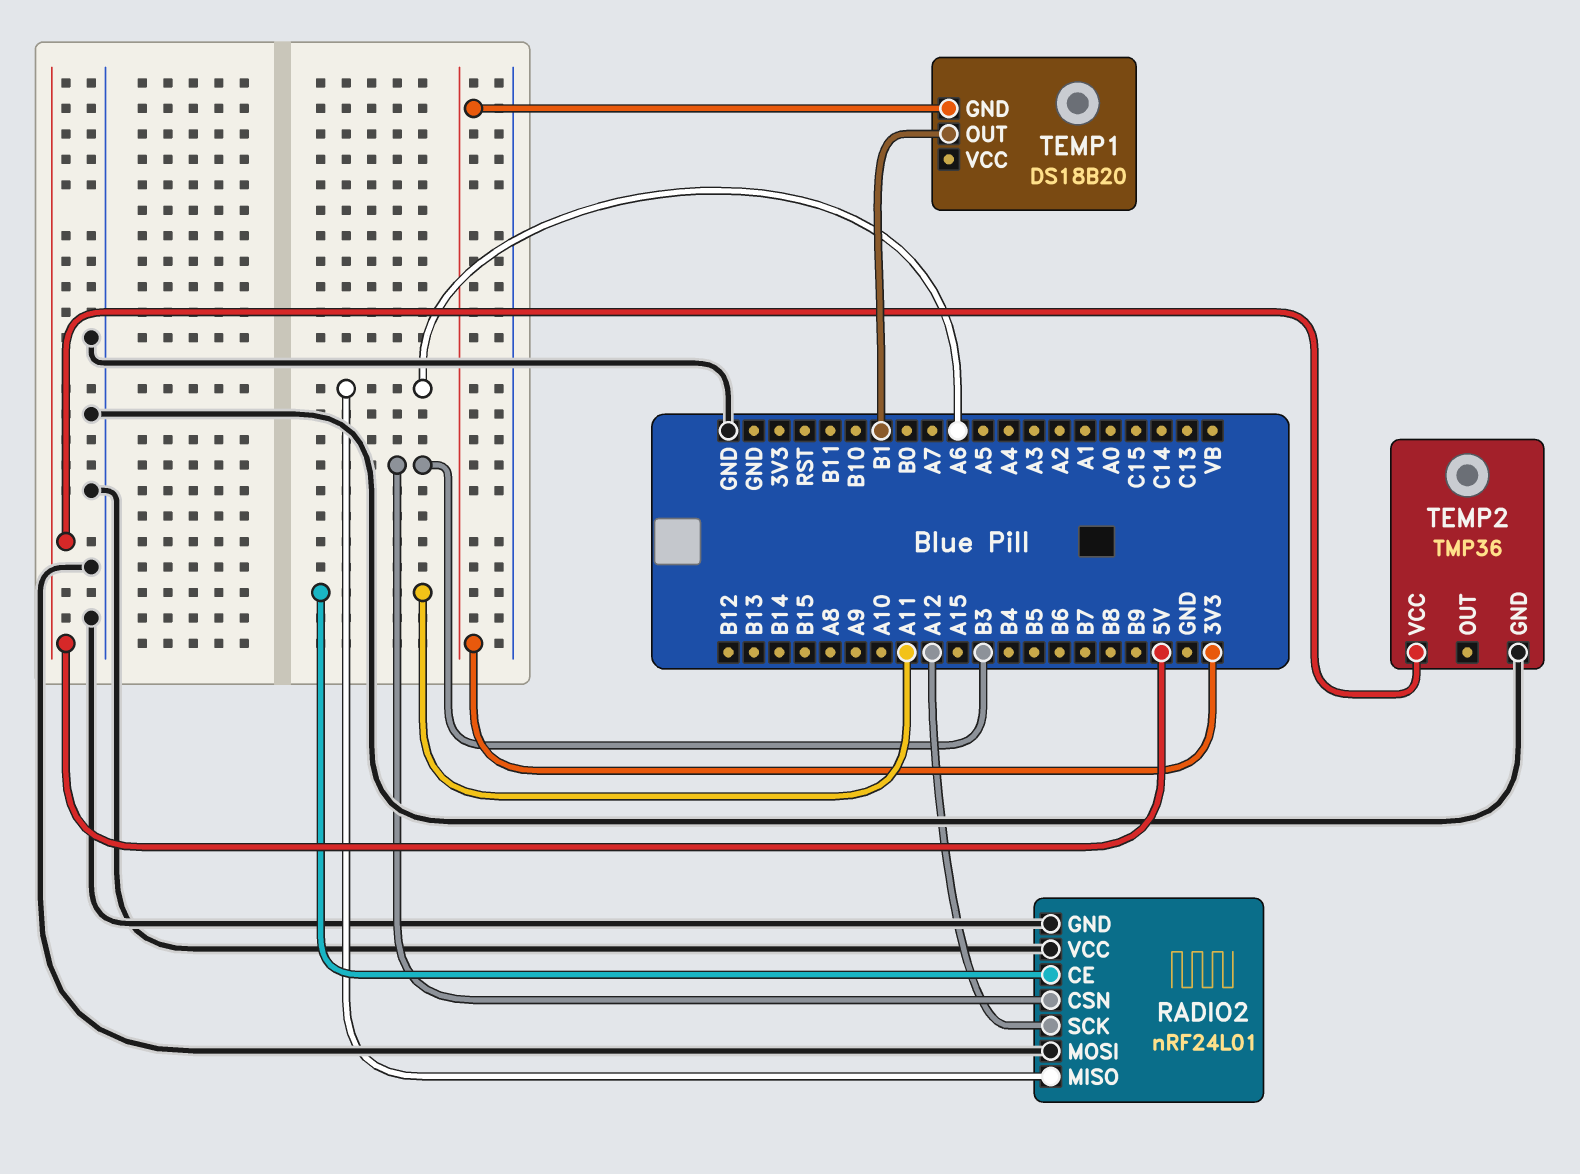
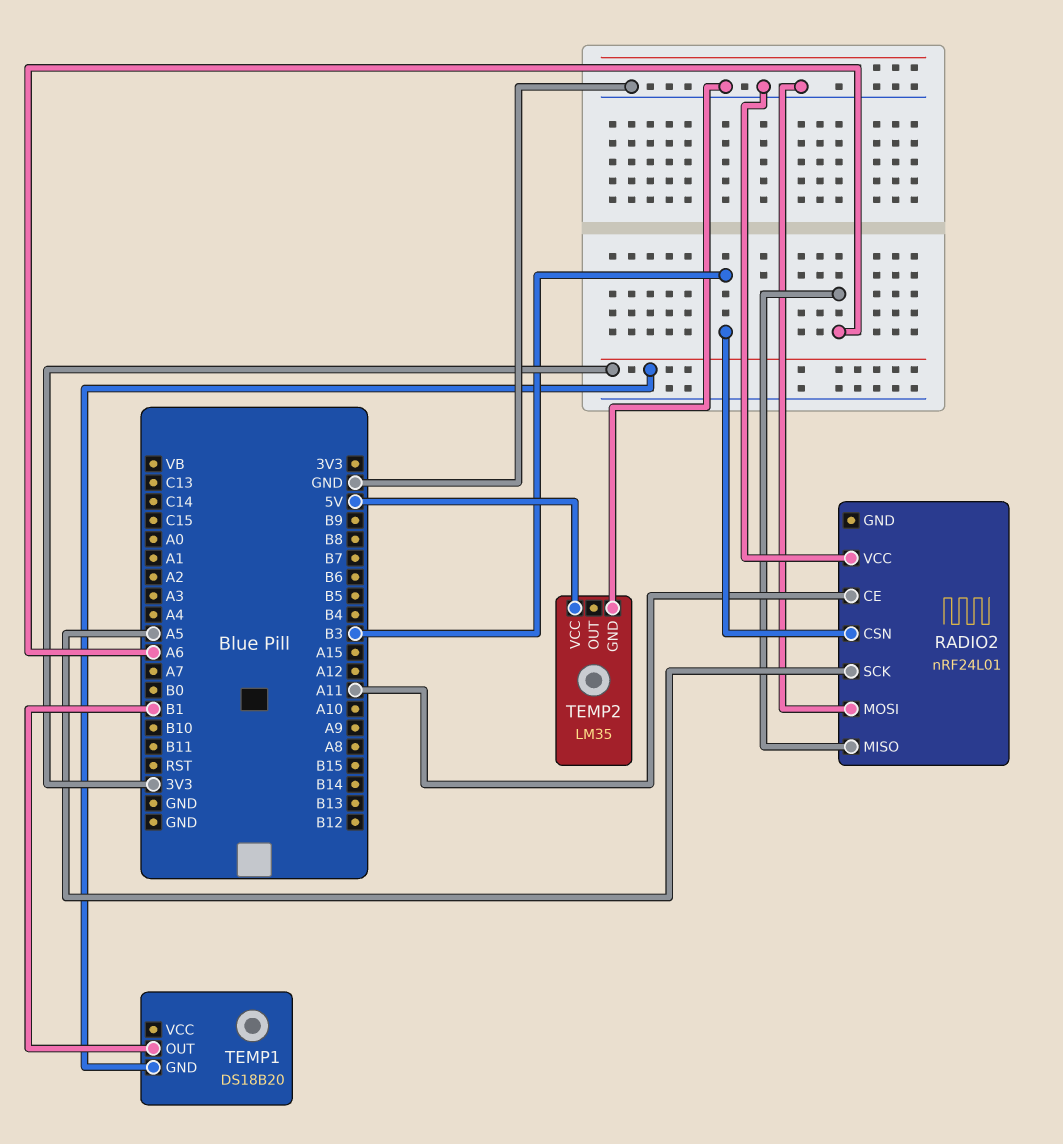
RADIO2 pin GND: GND -> none
RADIO2 pin SCK: A12 -> A5
TEMP2: TMP36 -> LM35

